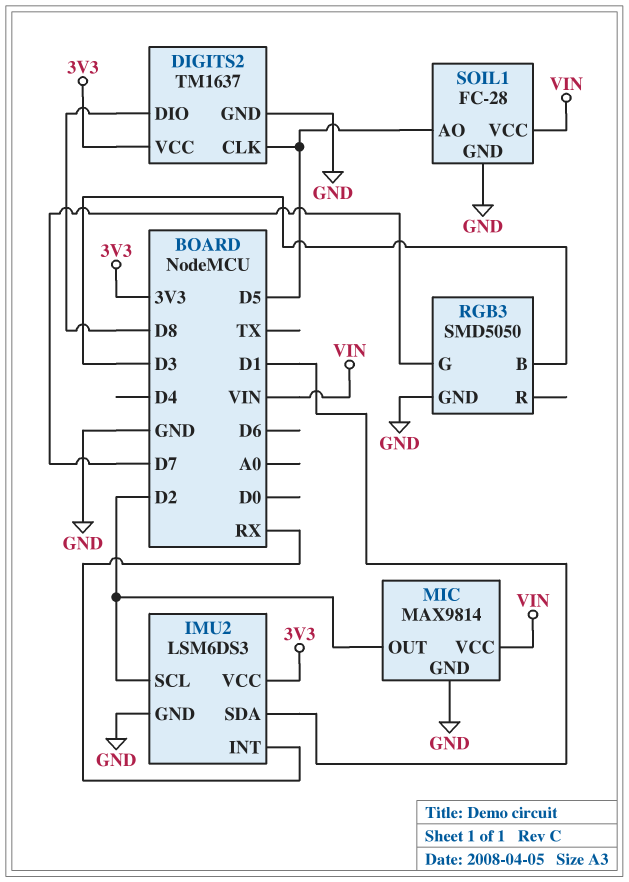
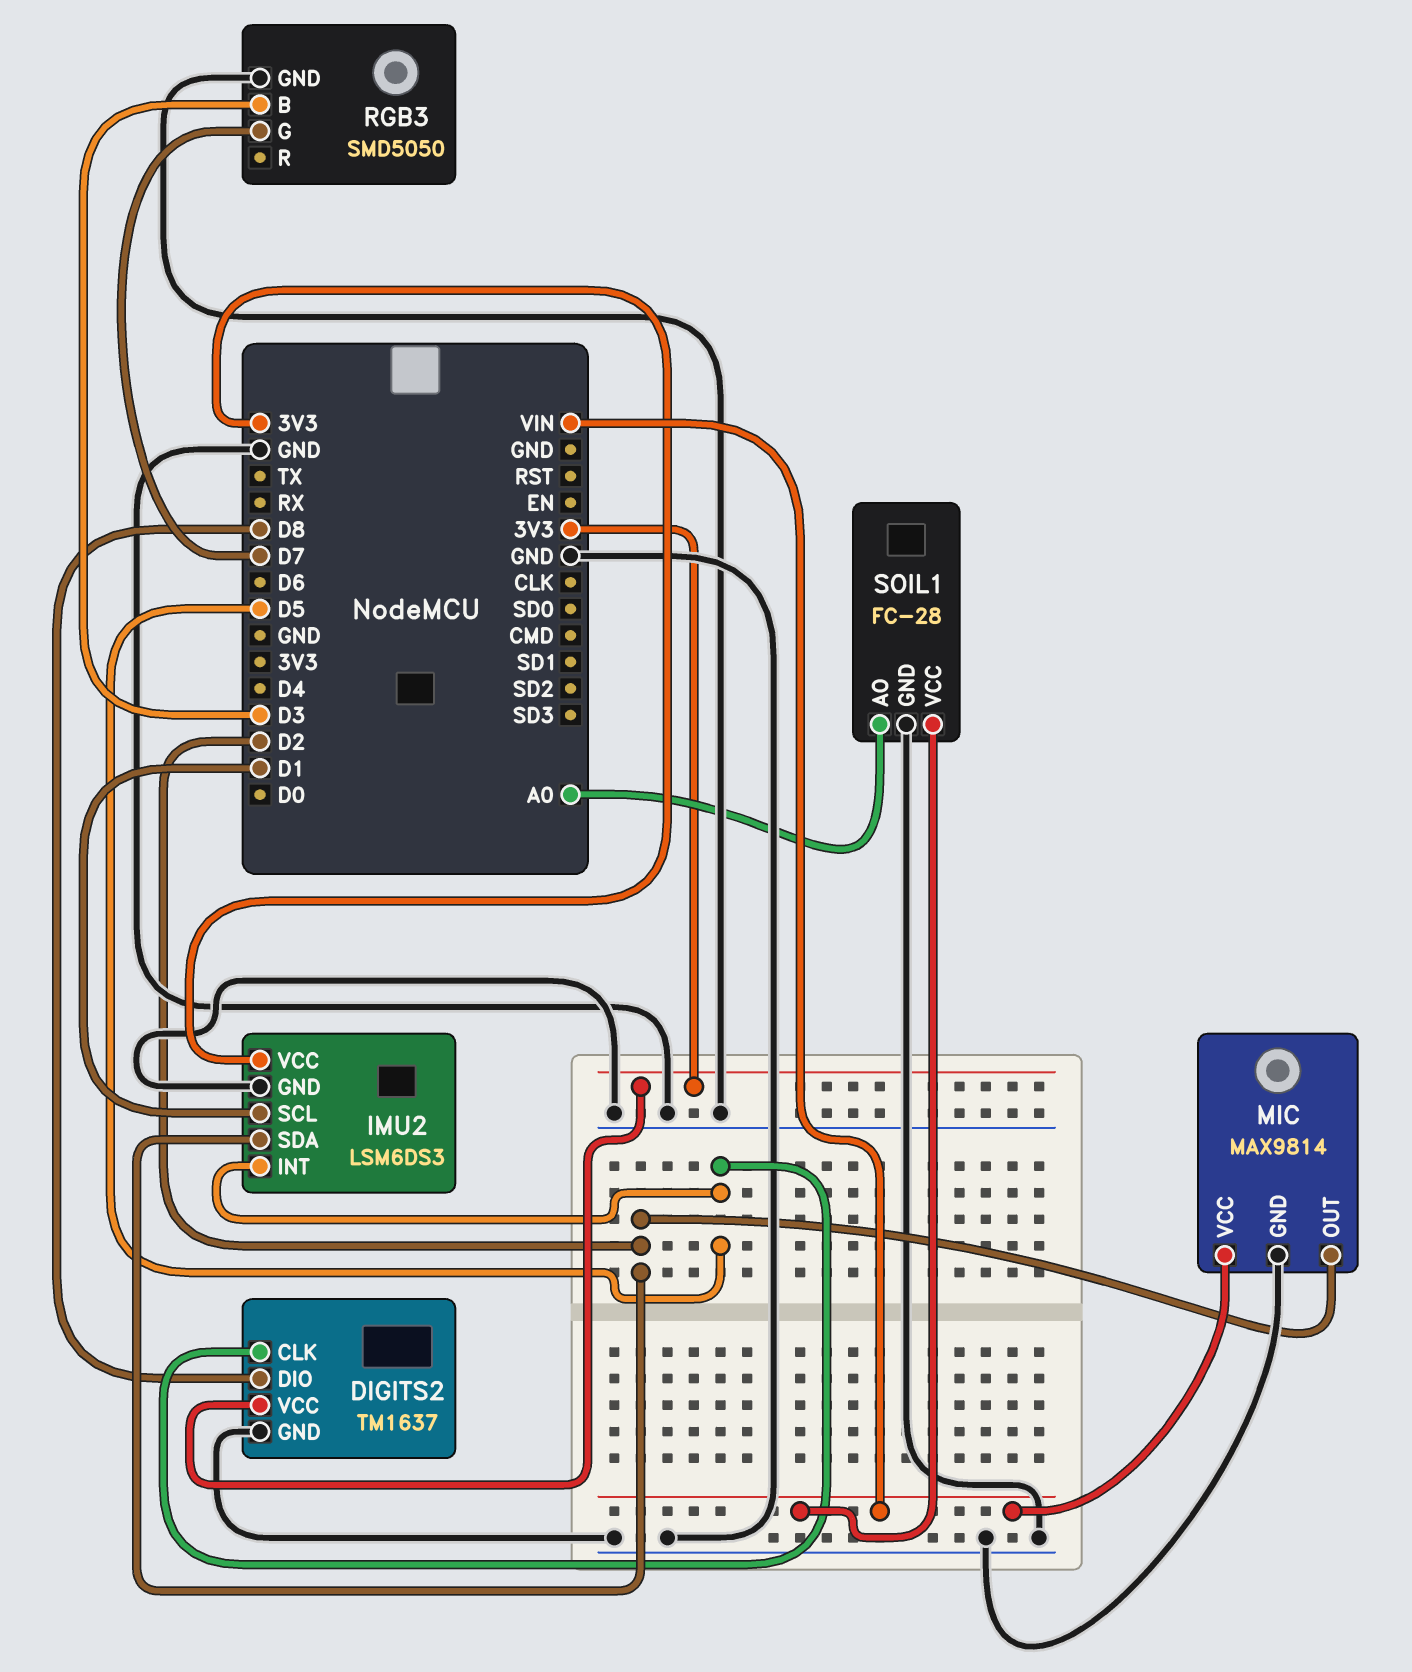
IMU2 pin INT: RX -> D5
IMU2 pin SCL: D2 -> D1
IMU2 pin SDA: D1 -> D2
SOIL1 pin AO: D5 -> A0

